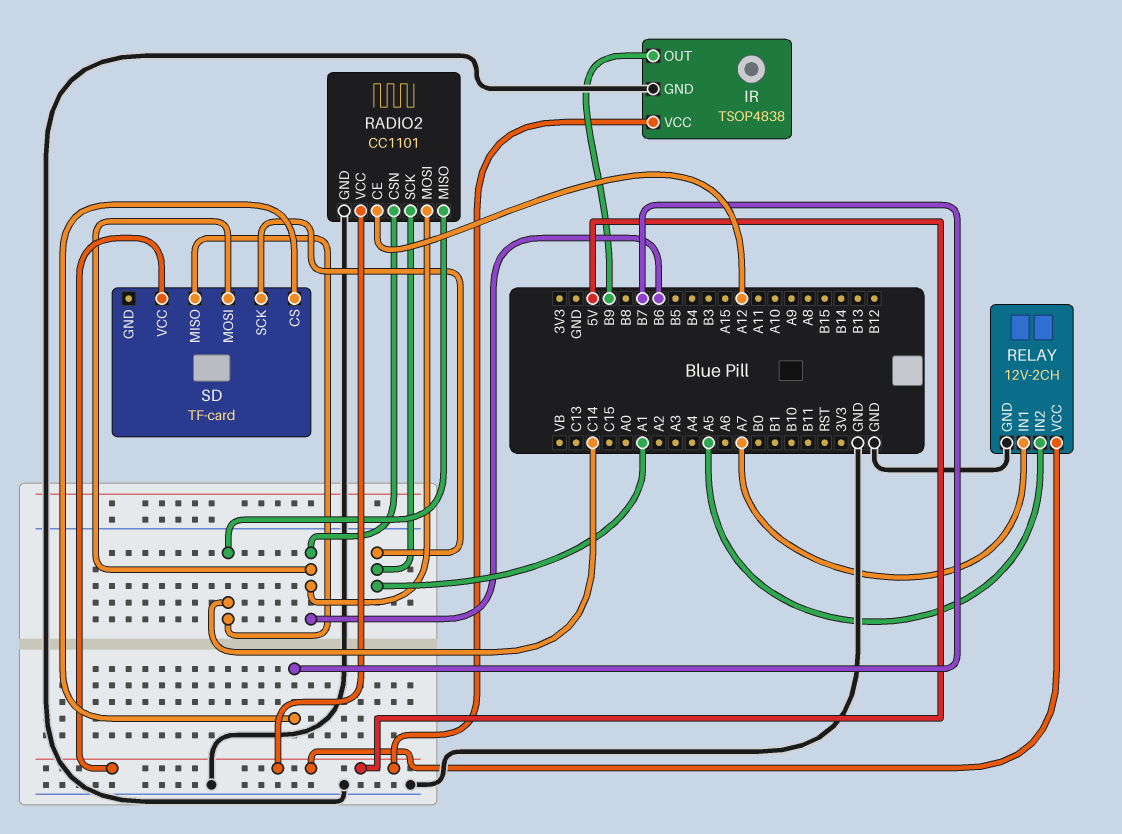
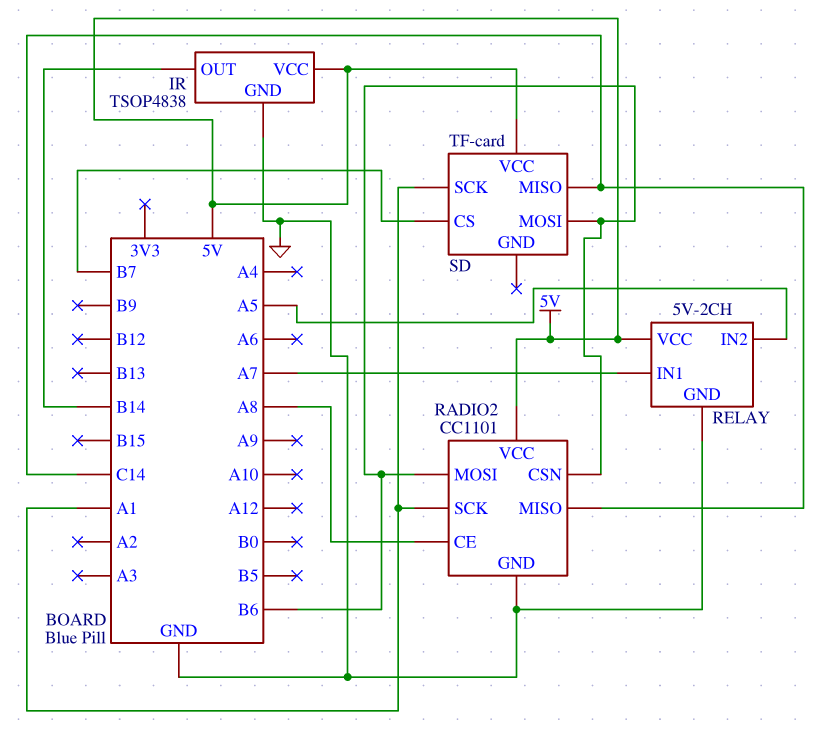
IR pin OUT: B9 -> B14
RADIO2 pin CE: A12 -> A8
RELAY: 12V-2CH -> 5V-2CH

